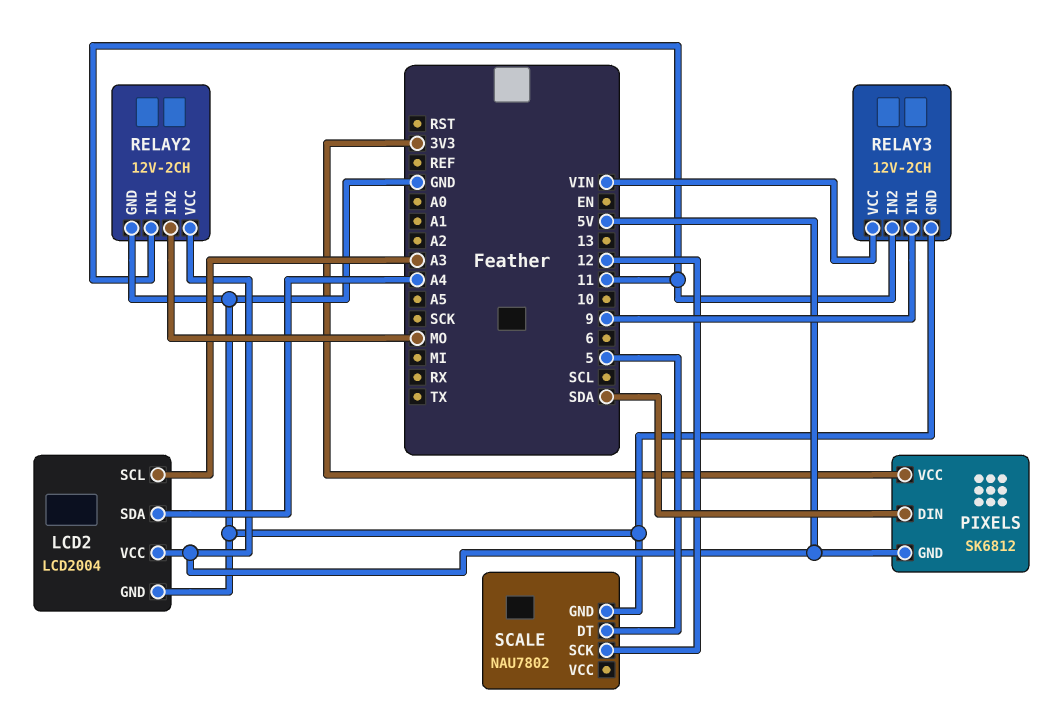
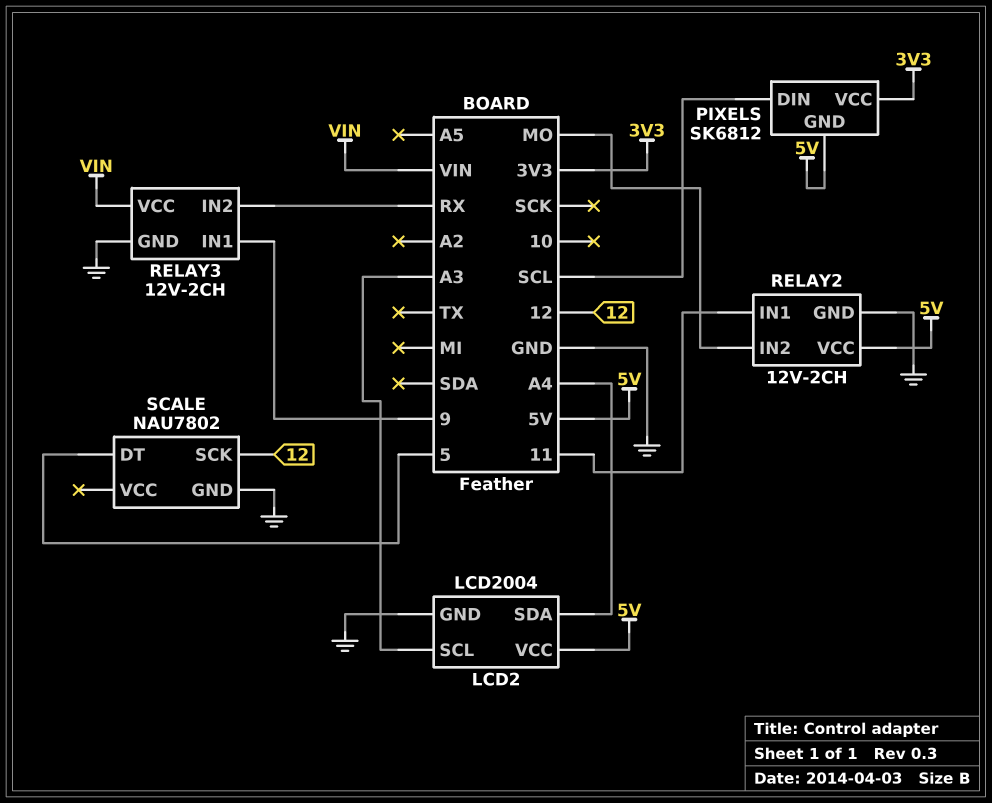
PIXELS pin DIN: SDA -> SCL
RELAY3 pin IN2: 11 -> RX

